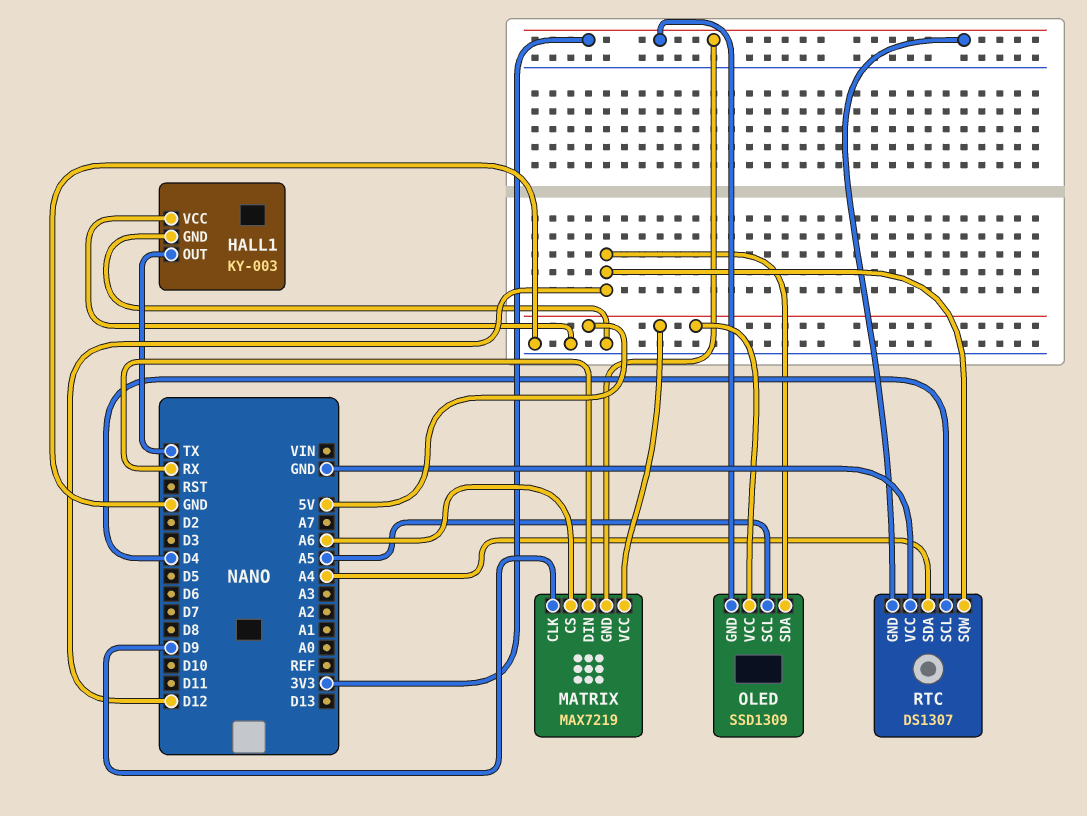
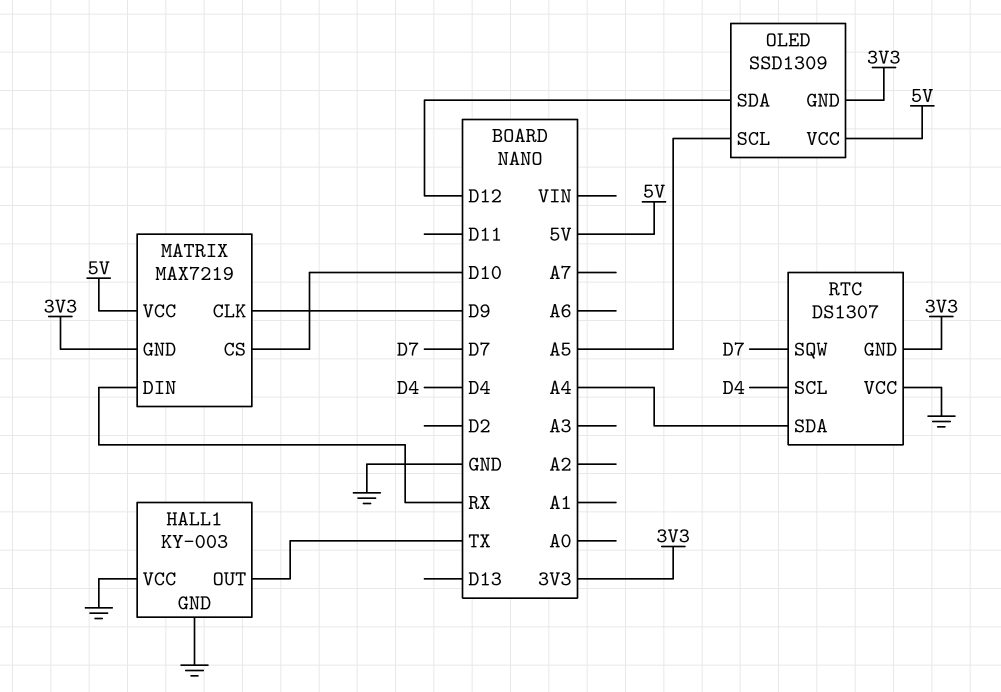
MATRIX pin CS: A6 -> D10
RTC pin SQW: D12 -> D7

